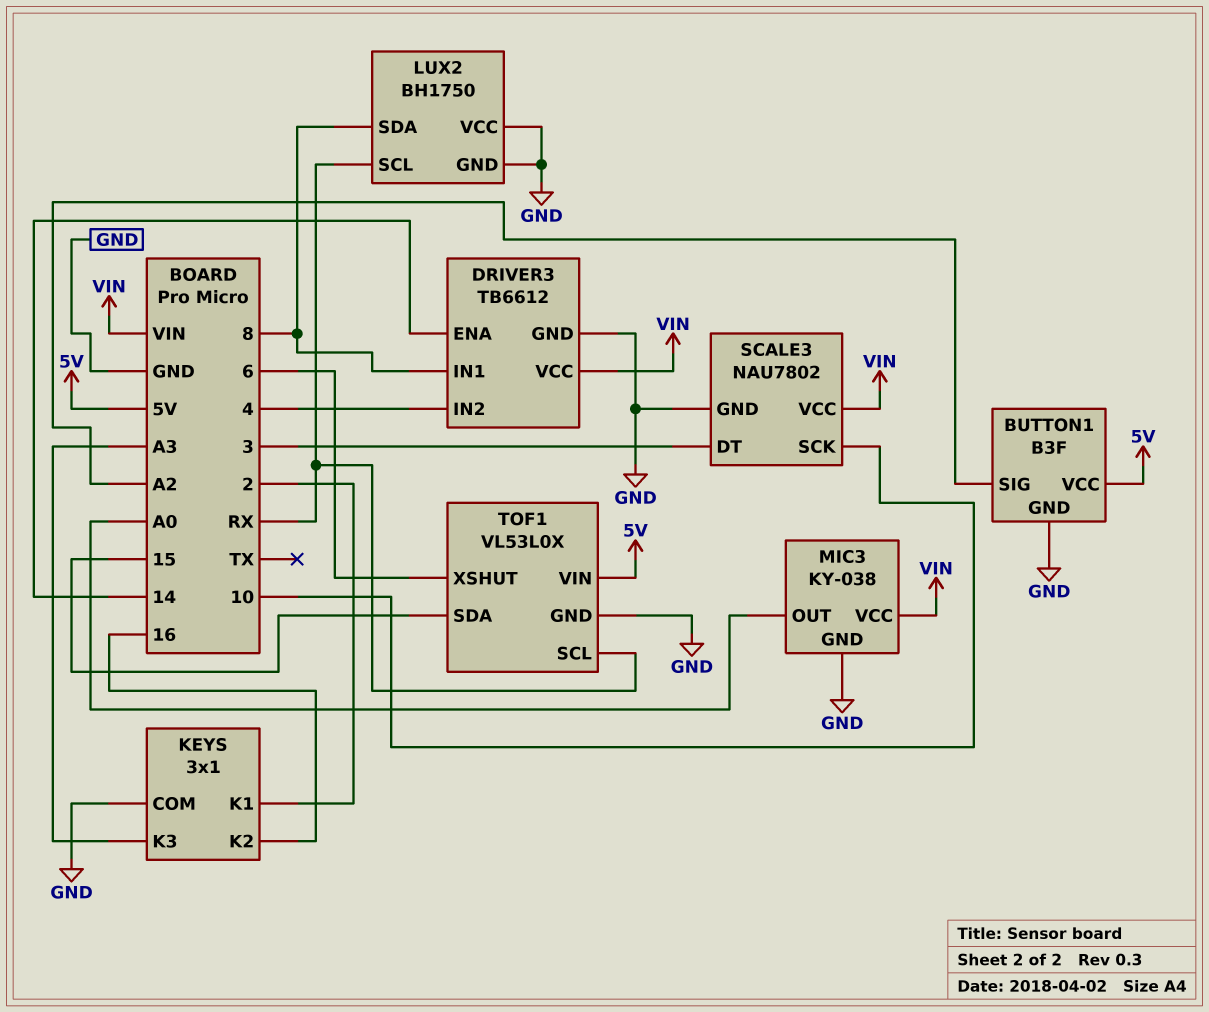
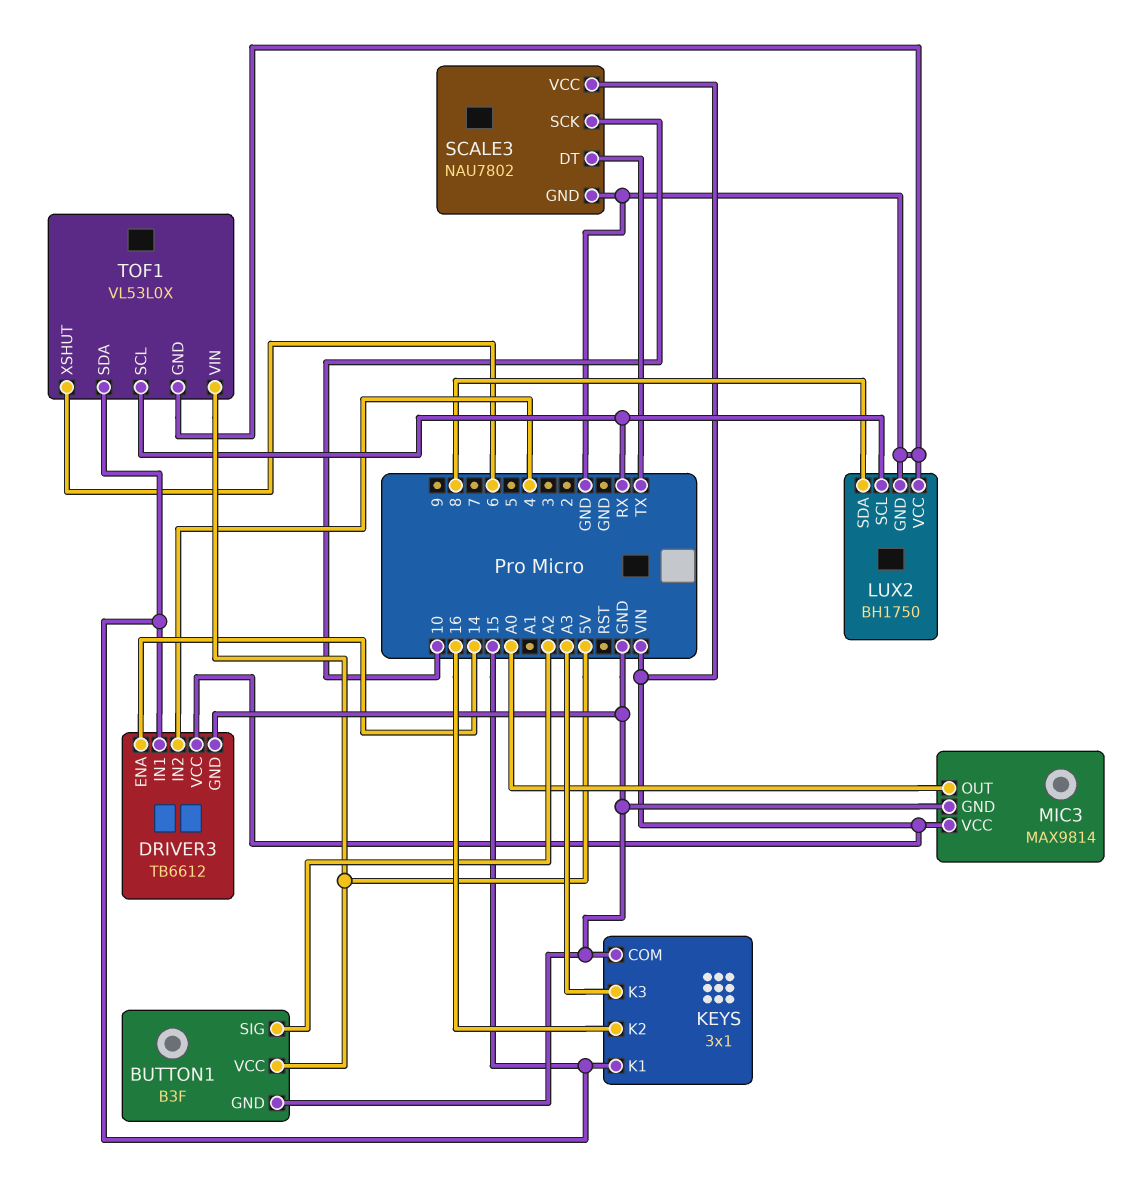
DRIVER3 pin IN1: 8 -> 15
KEYS pin K1: 2 -> 15
MIC3: KY-038 -> MAX9814
SCALE3 pin DT: 3 -> TX

